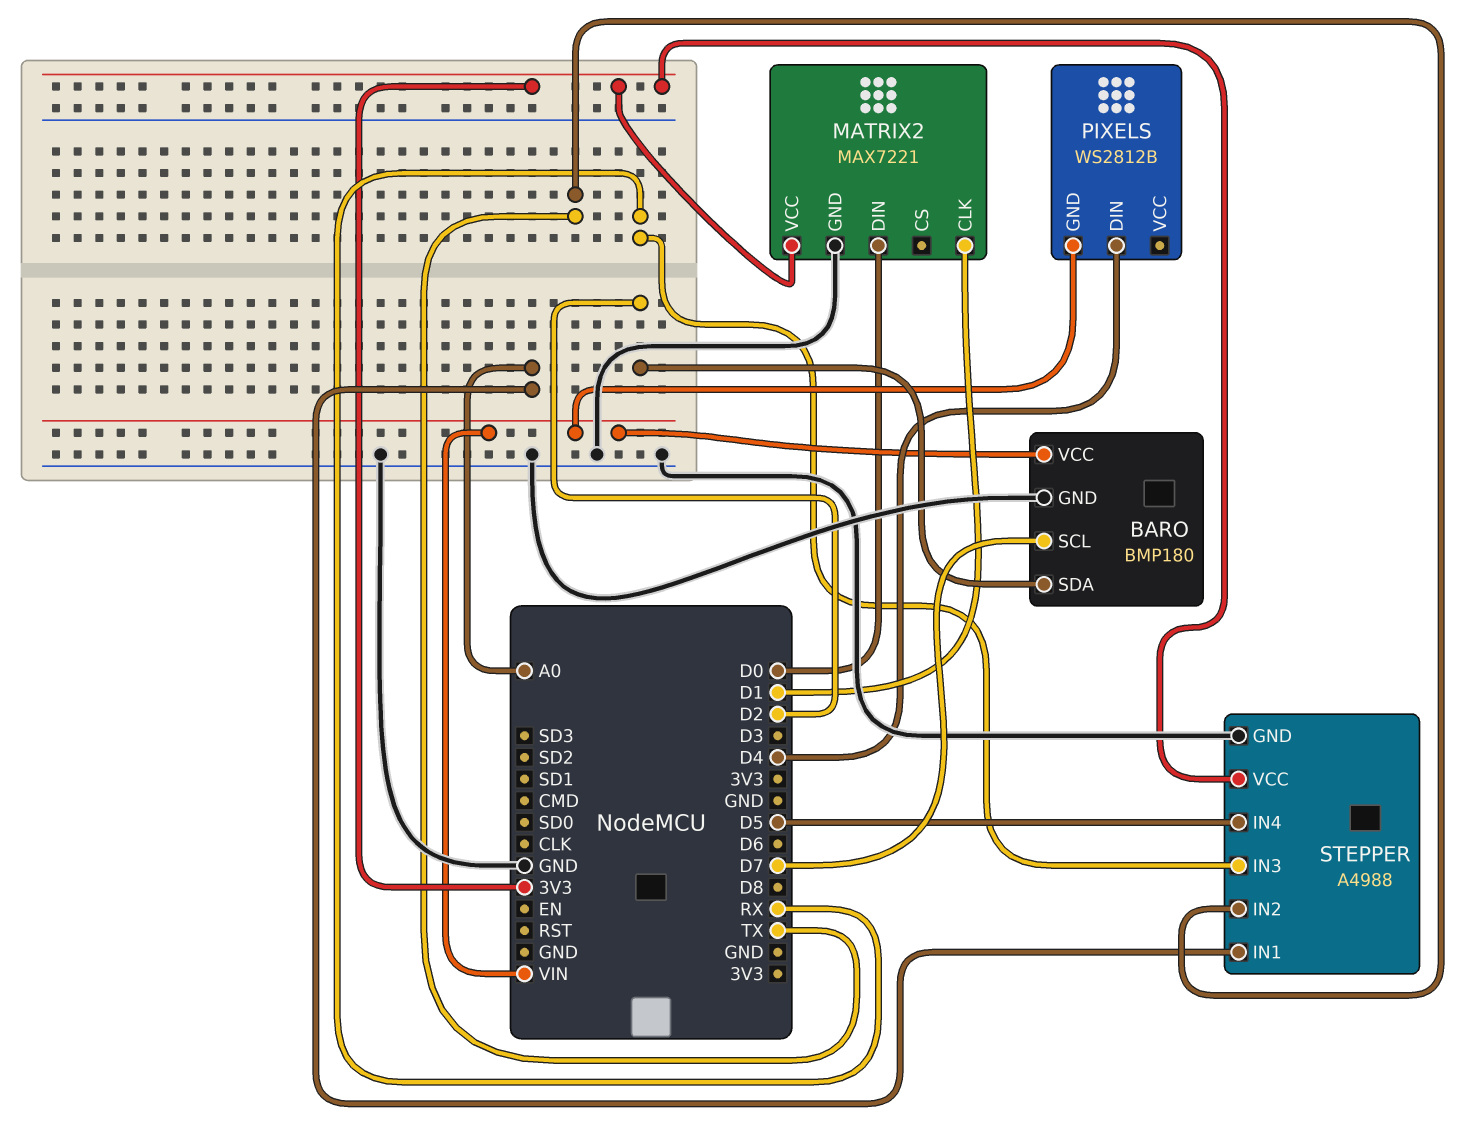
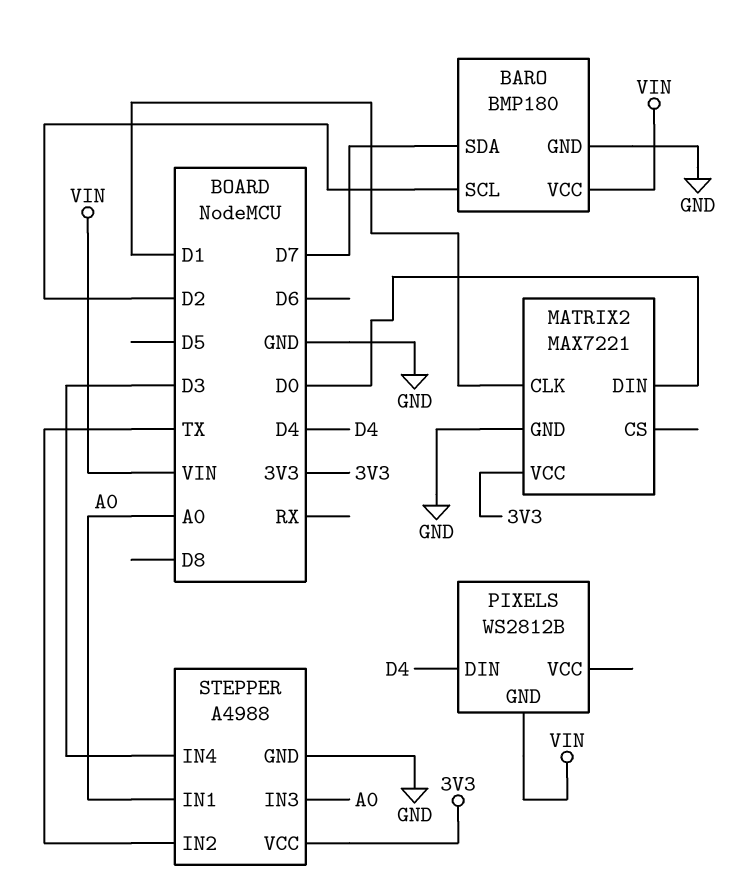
BARO pin SCL: D7 -> D2
BARO pin SDA: D2 -> D7
STEPPER pin IN3: RX -> A0
STEPPER pin IN4: D5 -> D3

